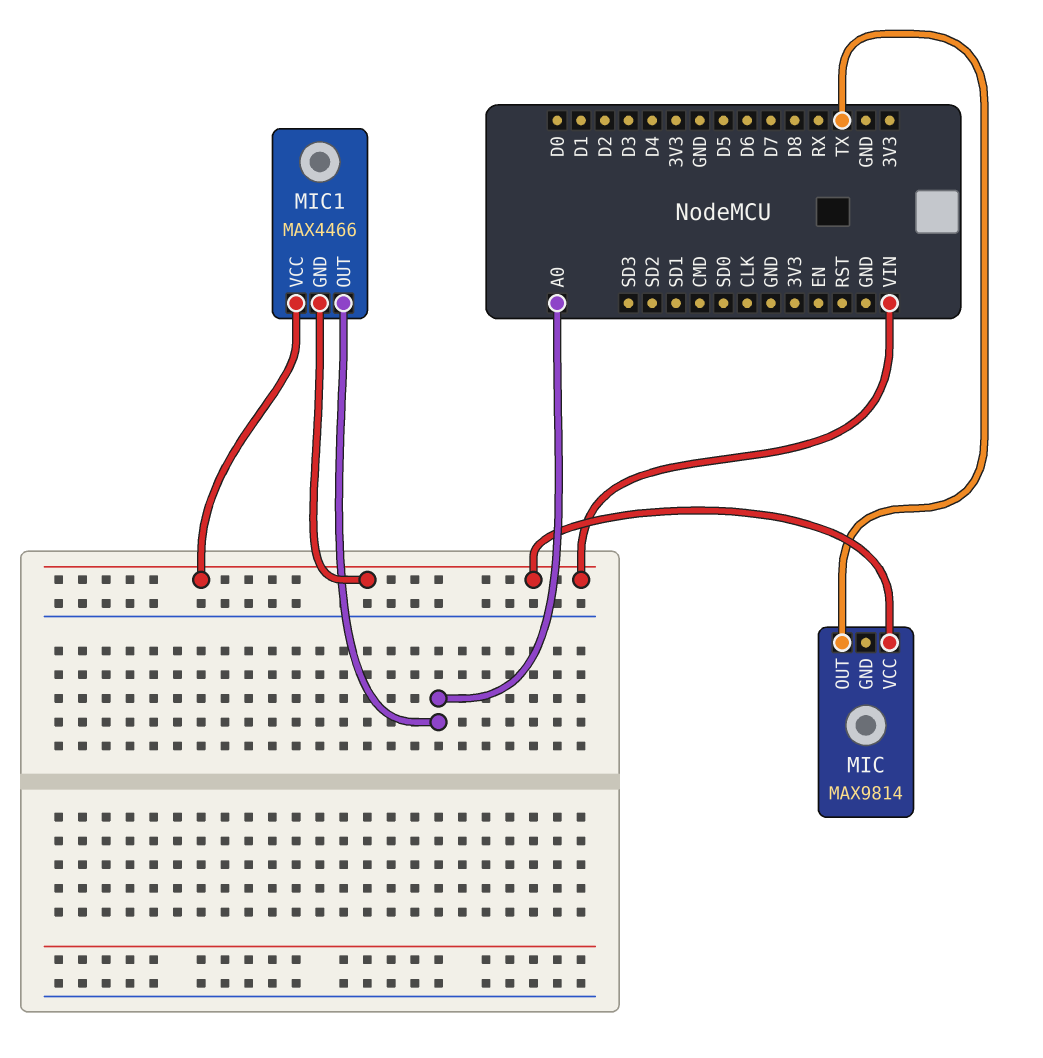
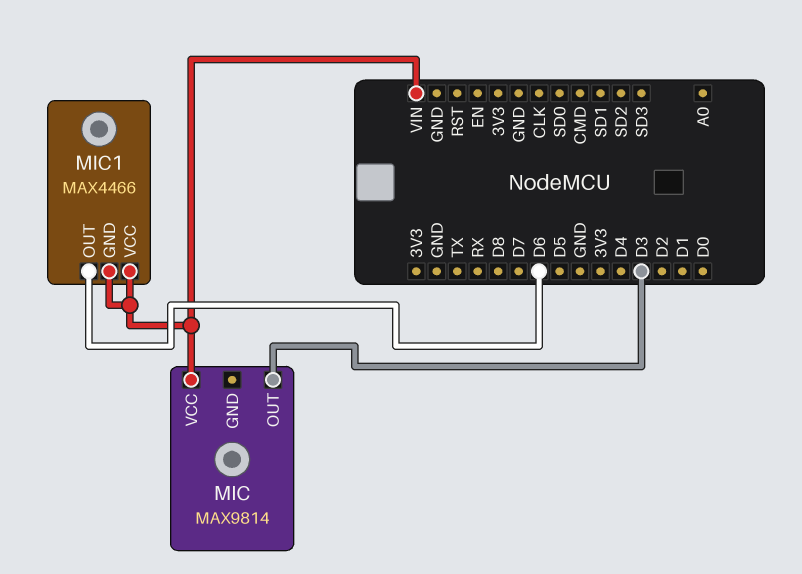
MIC pin OUT: TX -> D3
MIC1 pin OUT: A0 -> D6

